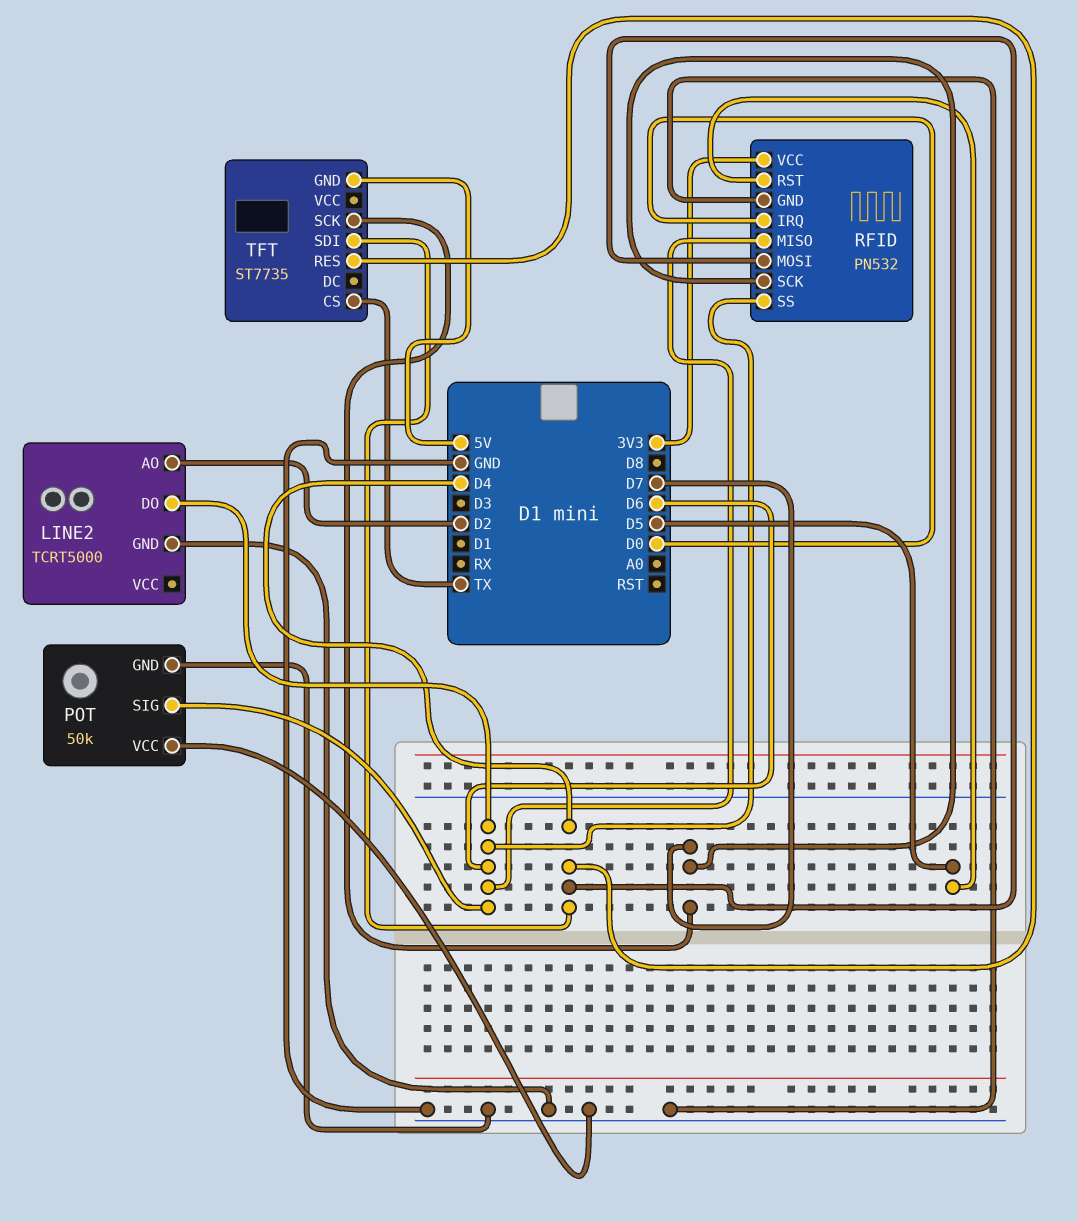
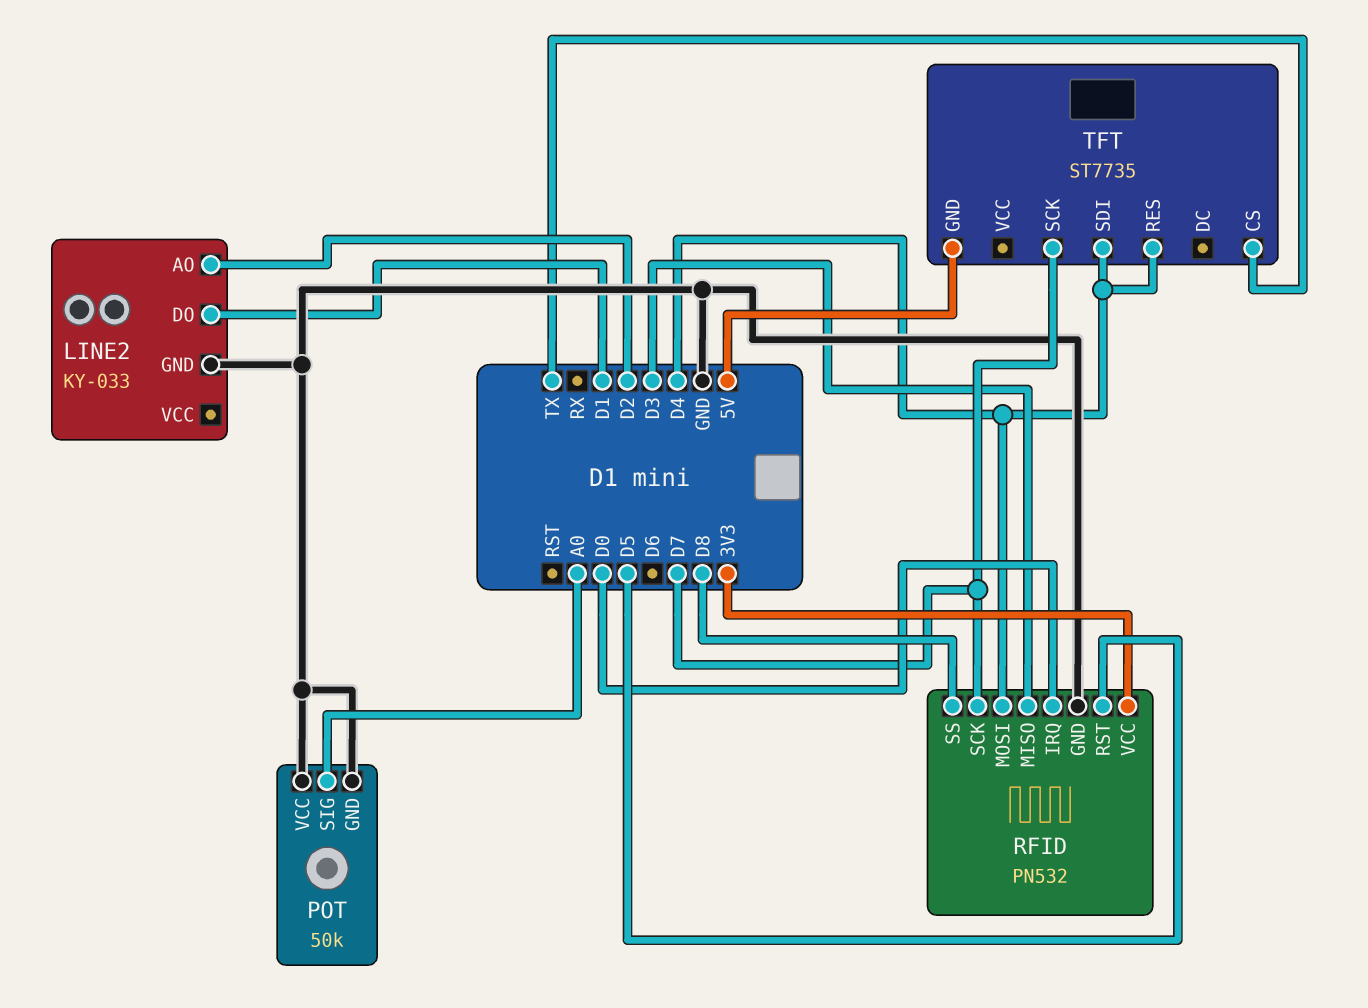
LINE2: TCRT5000 -> KY-033
LINE2 pin DO: D6 -> D1
POT pin SIG: D6 -> A0
RFID pin MISO: D6 -> D3
RFID pin SS: D6 -> D8

